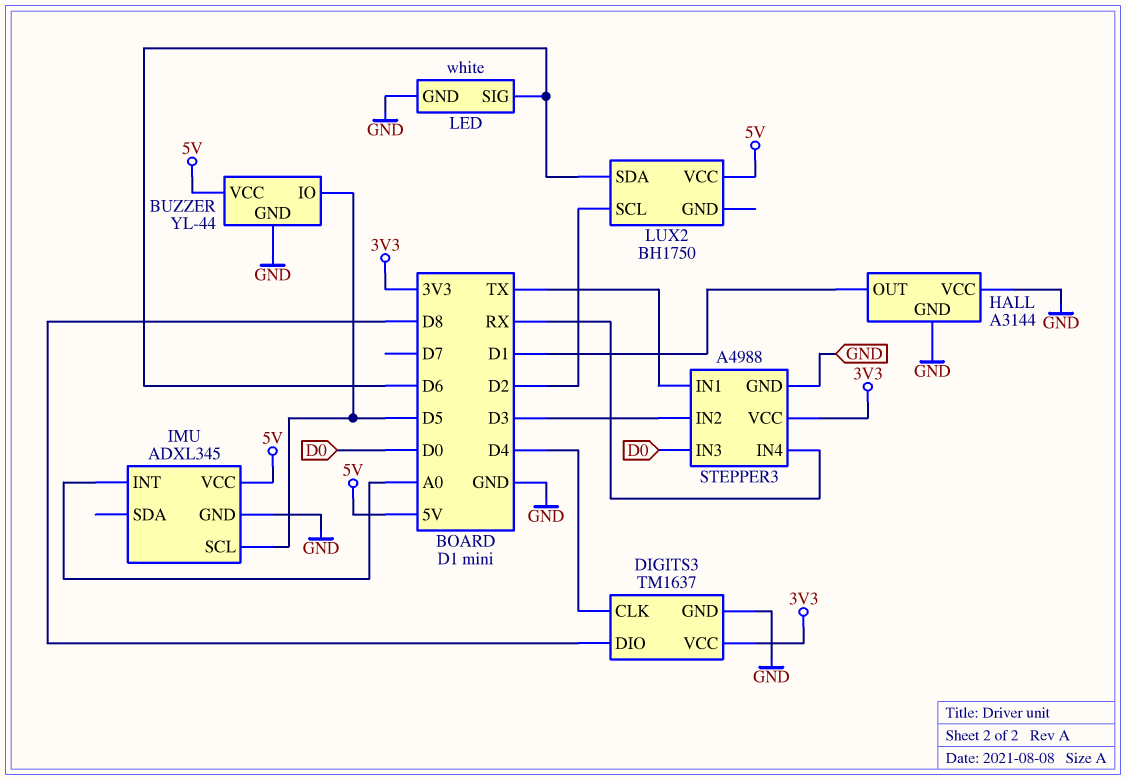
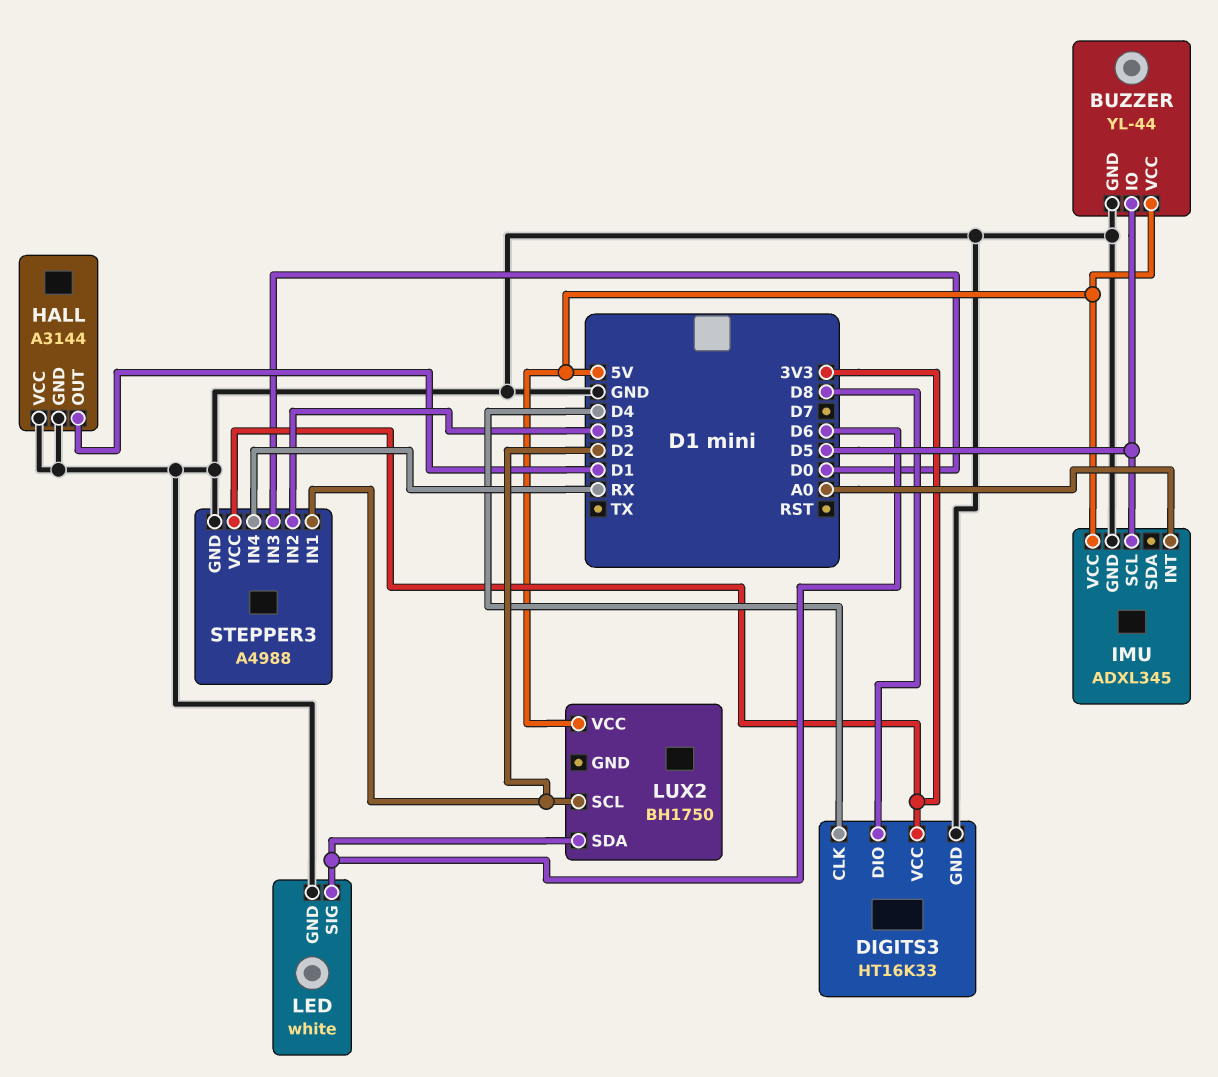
DIGITS3: TM1637 -> HT16K33
STEPPER3 pin IN1: TX -> D2

